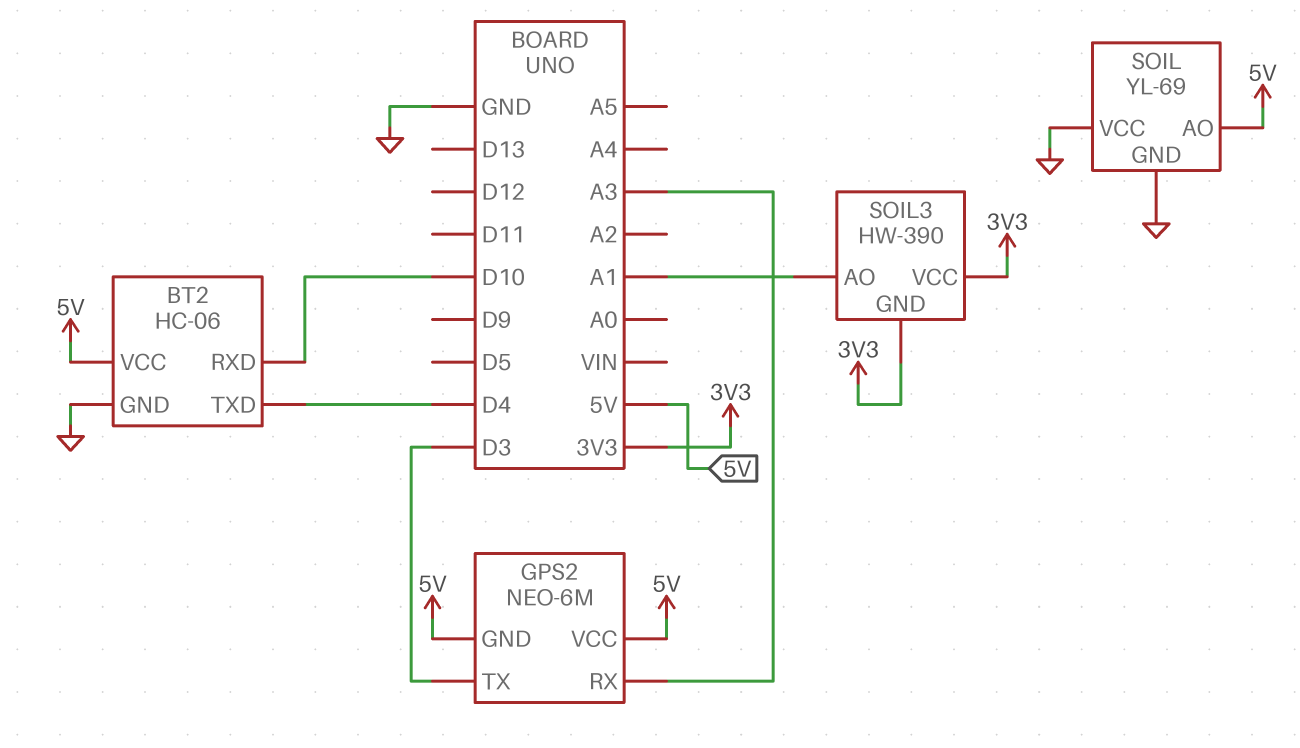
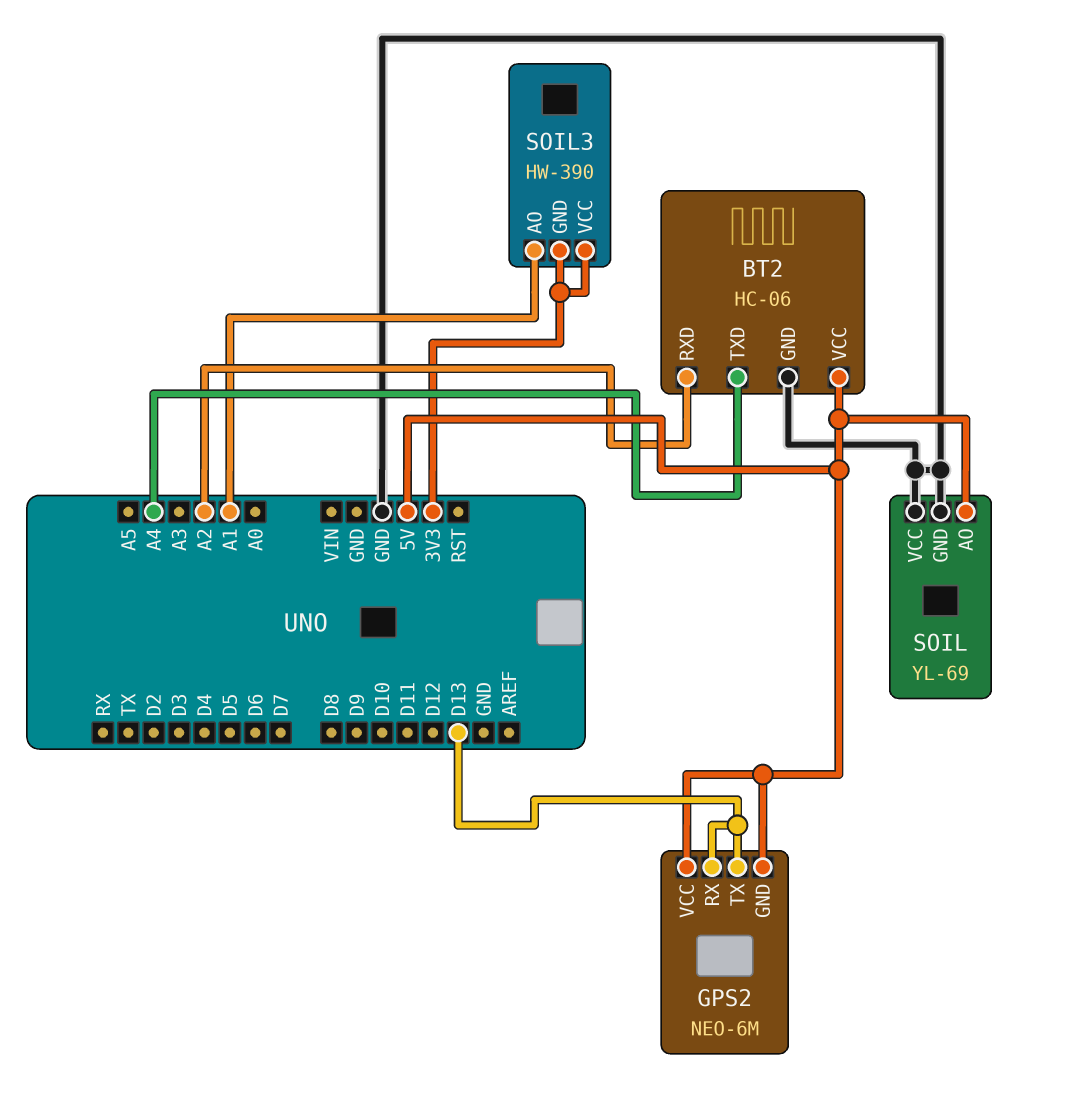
BT2 pin RXD: D10 -> A2
BT2 pin TXD: D4 -> A4
GPS2 pin RX: A3 -> D13
GPS2 pin TX: D3 -> D13

